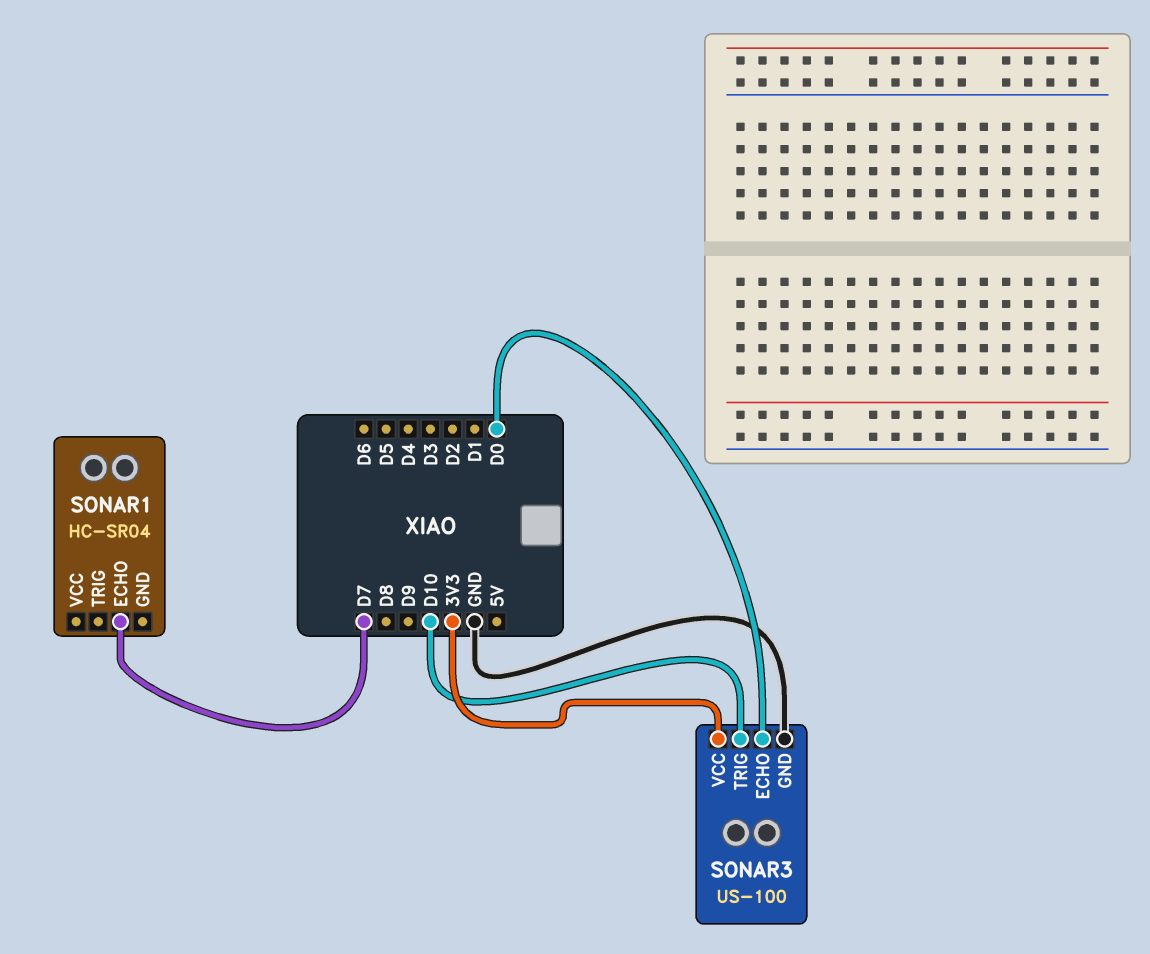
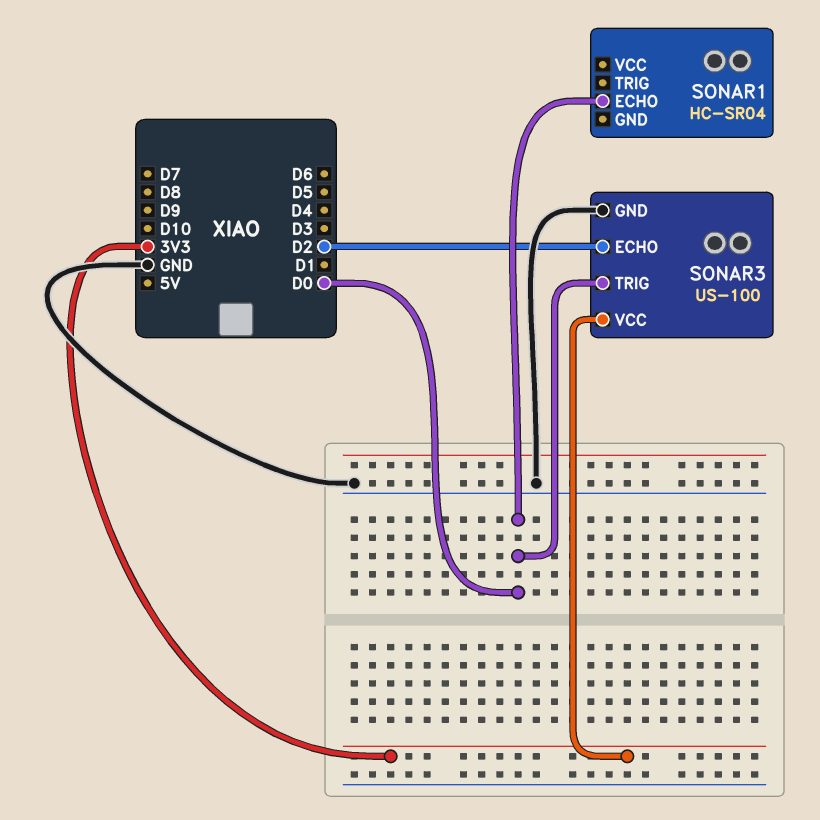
SONAR1 pin ECHO: D7 -> D0
SONAR3 pin ECHO: D0 -> D2
SONAR3 pin TRIG: D10 -> D0

